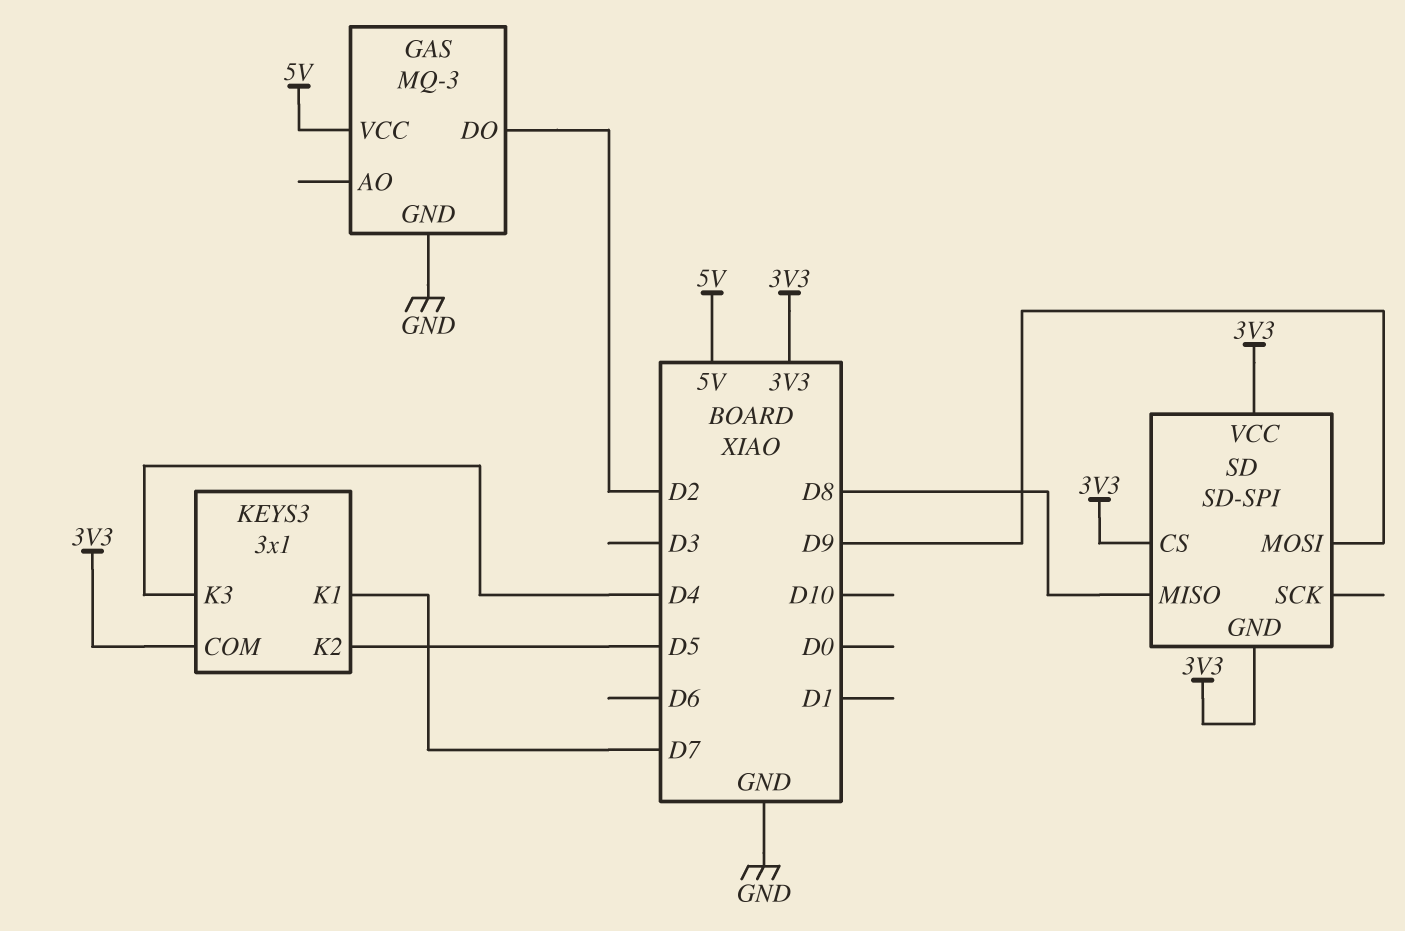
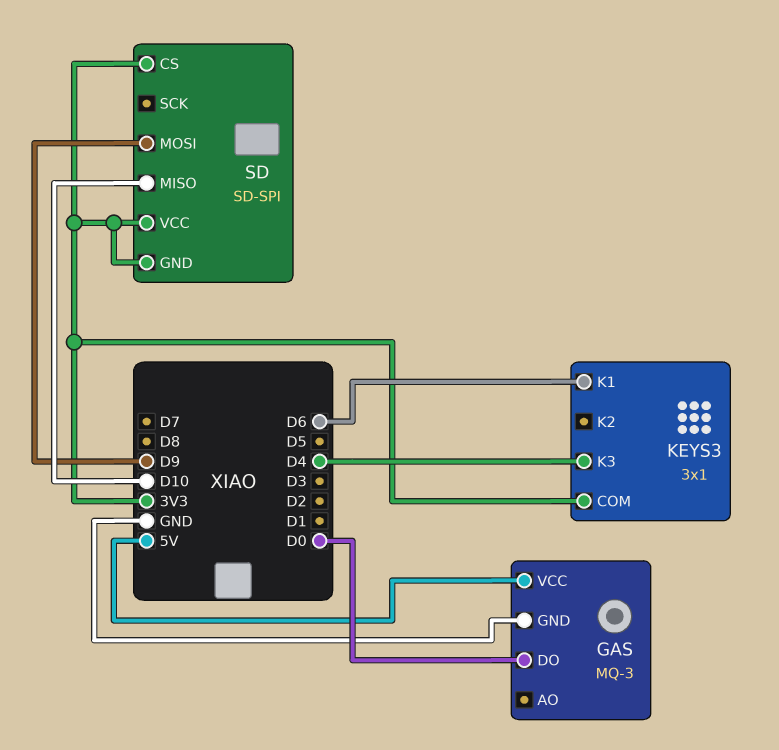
GAS pin DO: D2 -> D0
KEYS3 pin K1: D7 -> D6
KEYS3 pin K2: D5 -> none
SD pin MISO: D8 -> D10

